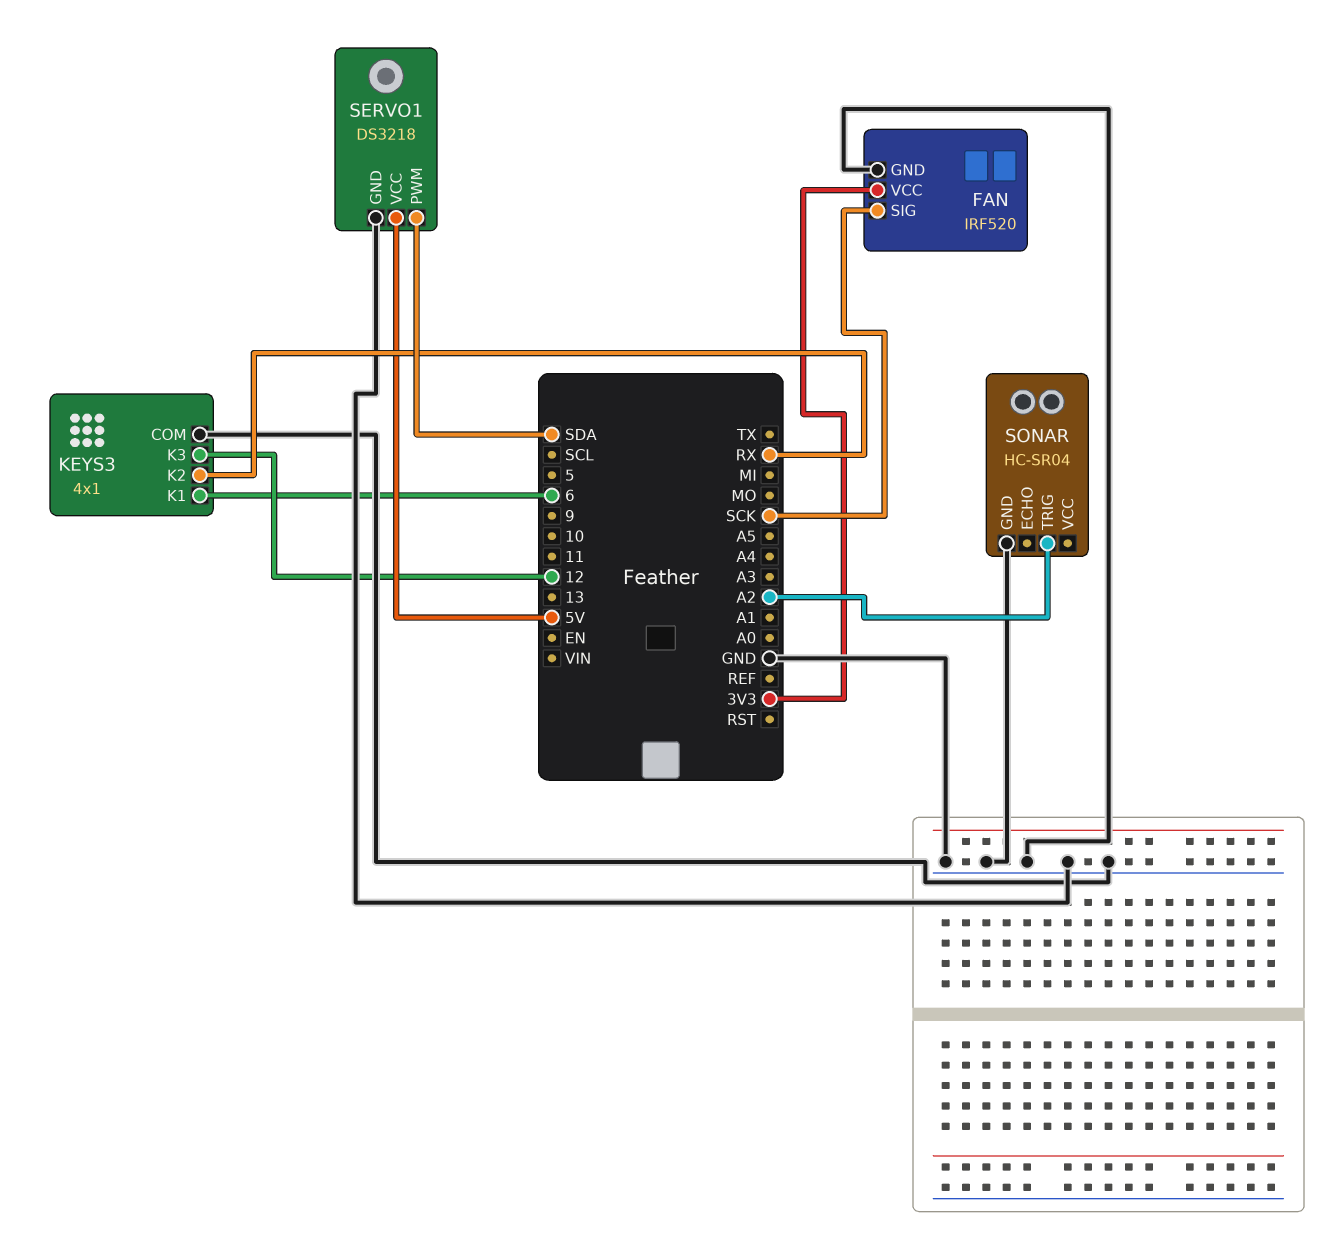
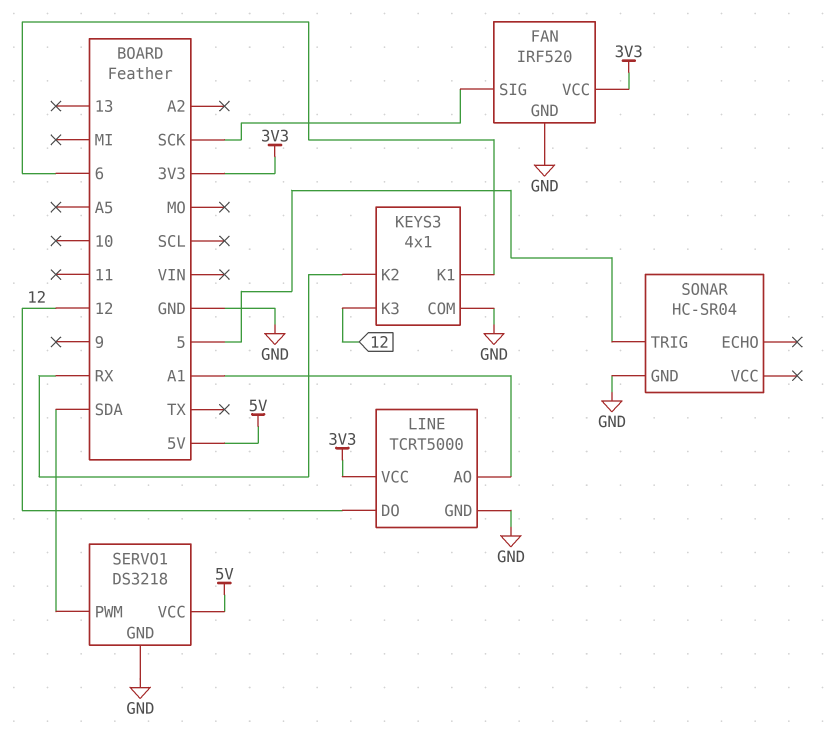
LINE: none -> TCRT5000
LINE pin AO: none -> A1
LINE pin DO: none -> 12
LINE pin GND: none -> GND
LINE pin VCC: none -> 3V3
SONAR pin TRIG: A2 -> 5

